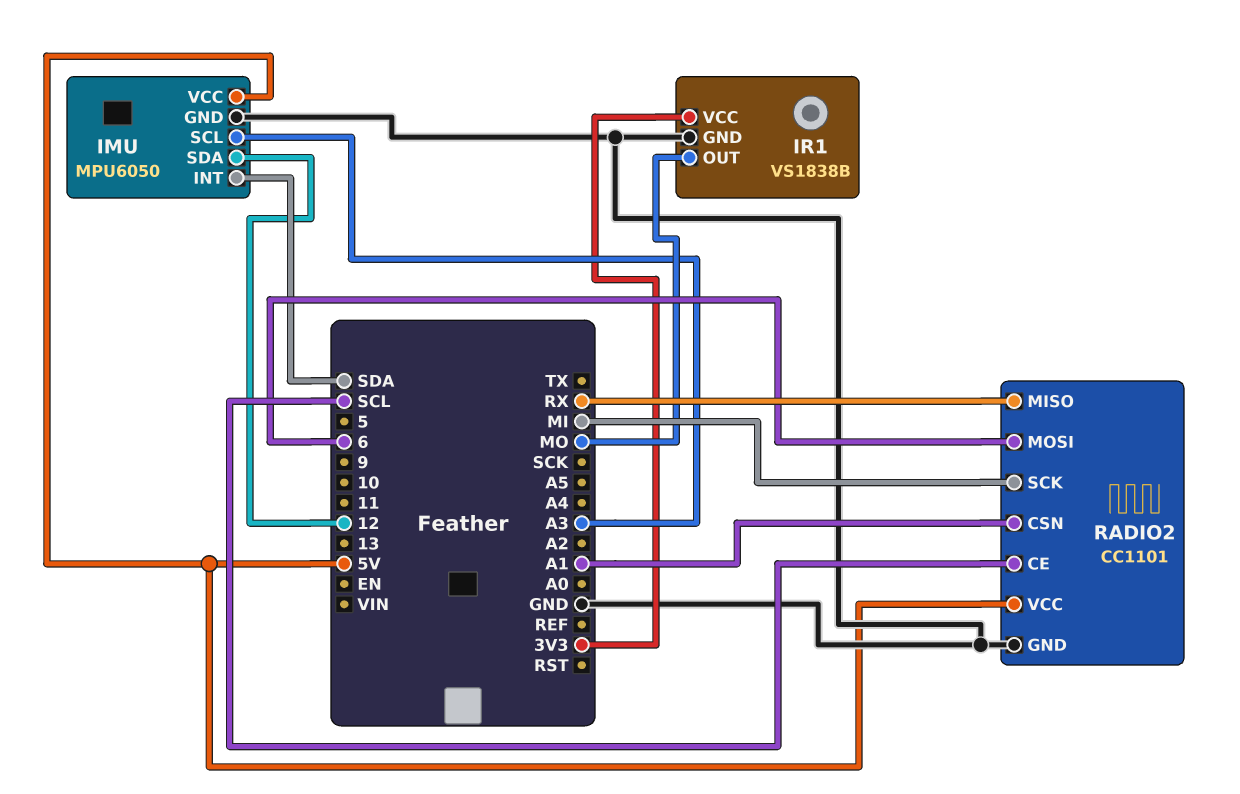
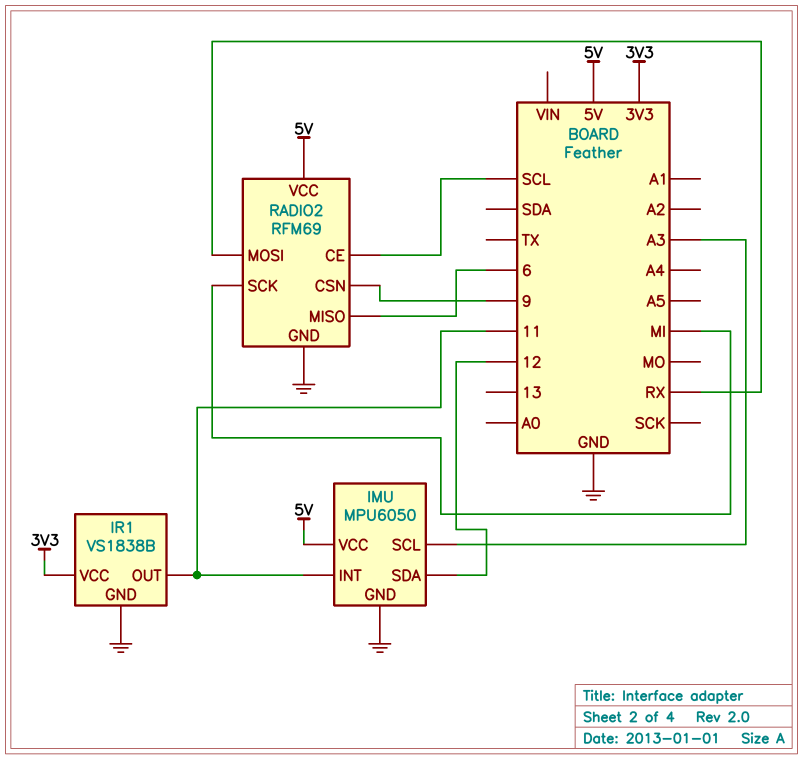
IMU pin INT: SDA -> 11
IR1 pin OUT: MO -> 11
RADIO2: CC1101 -> RFM69
RADIO2 pin CSN: A1 -> 9
RADIO2 pin MISO: RX -> 6
RADIO2 pin MOSI: 6 -> RX

